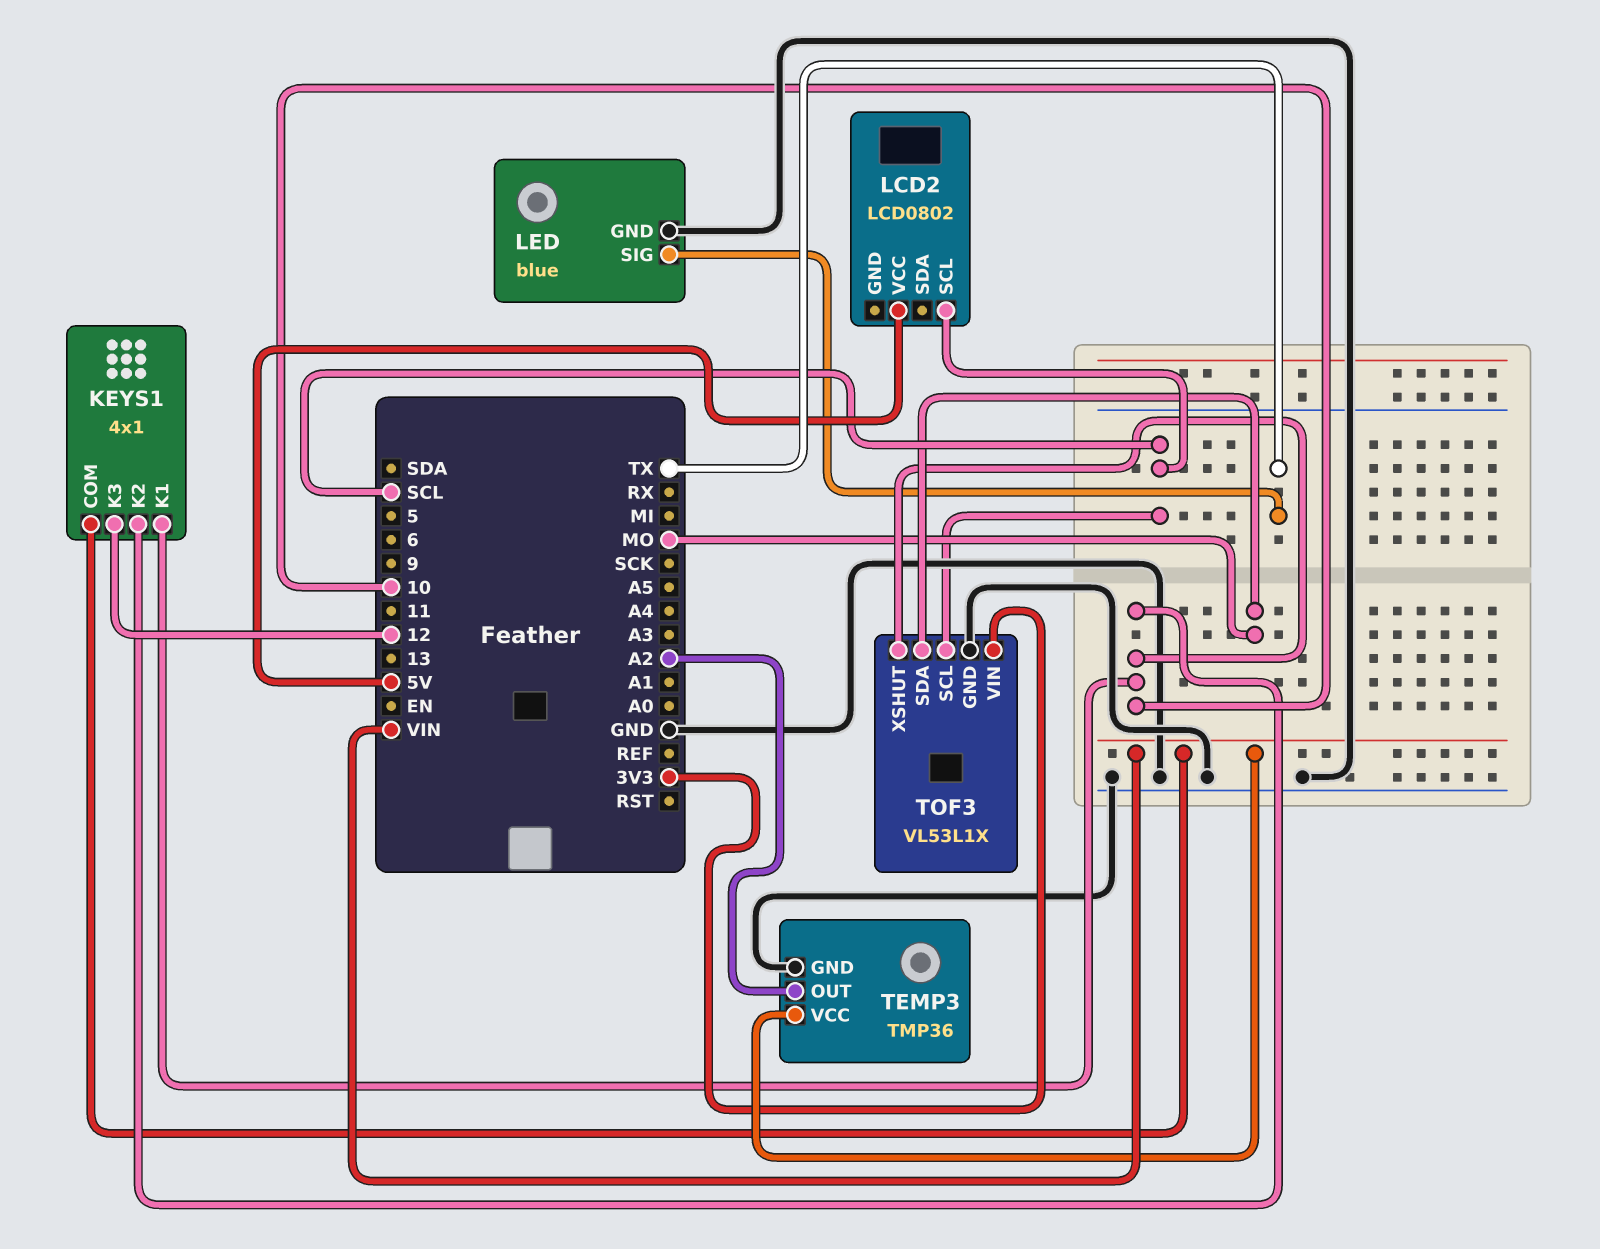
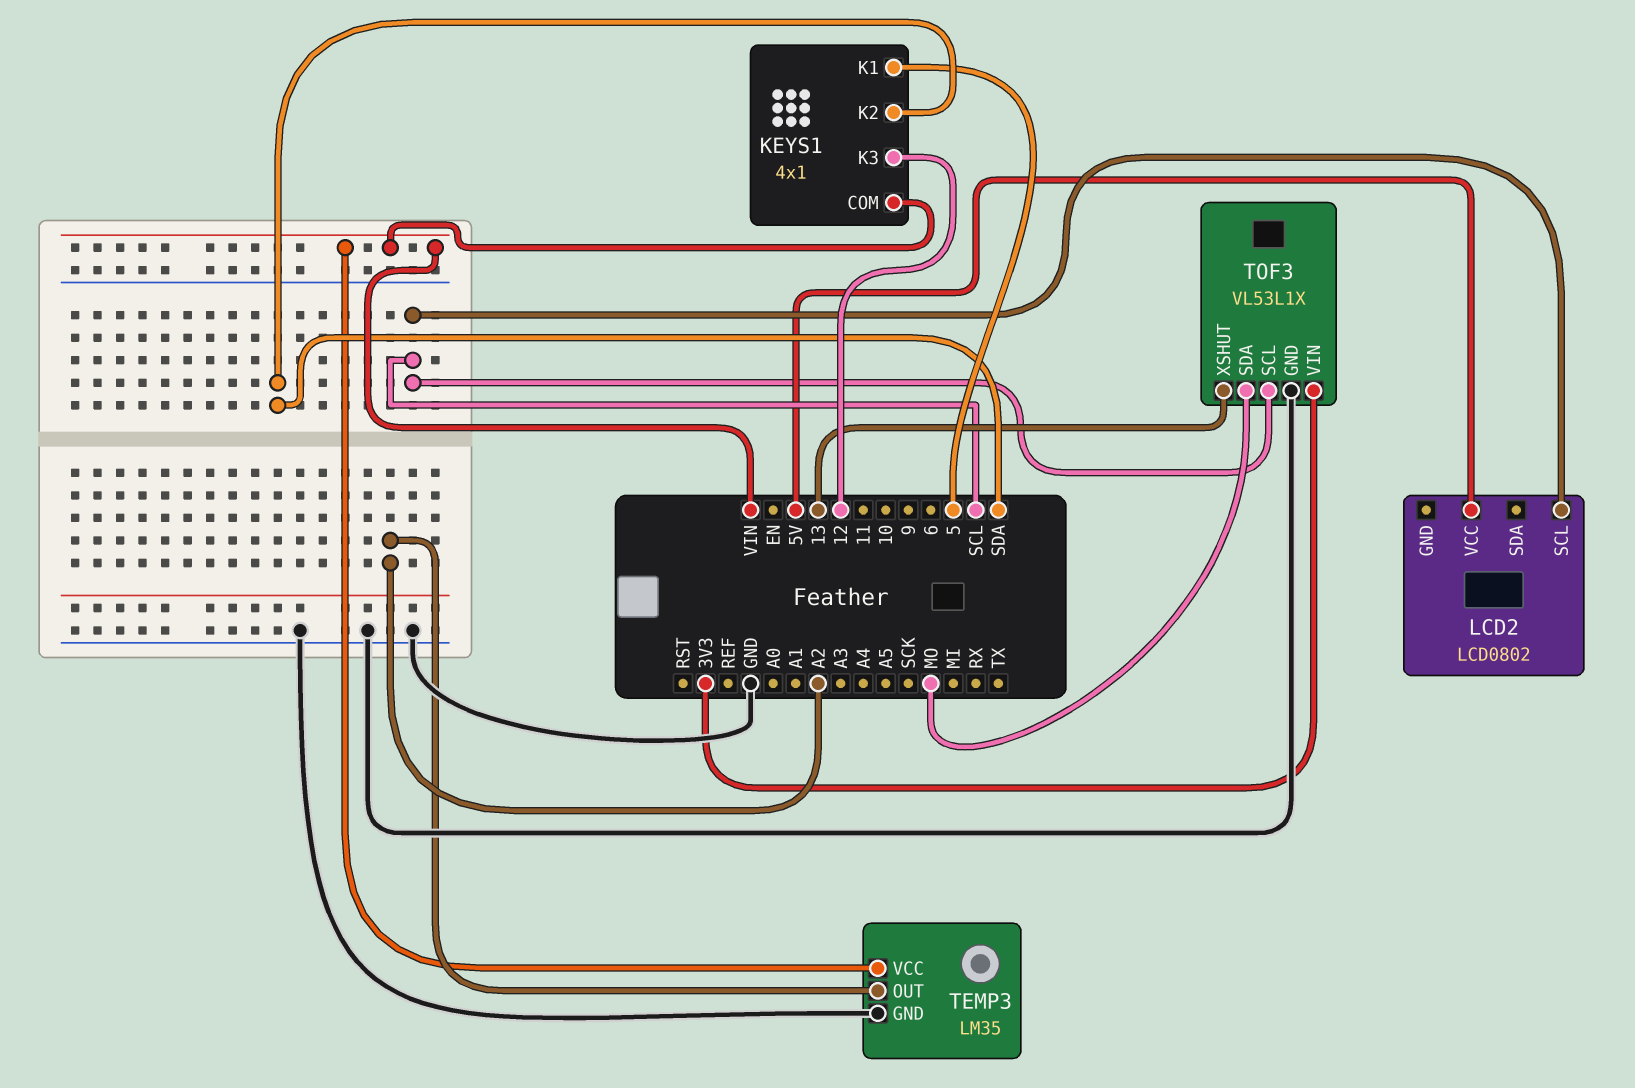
KEYS1 pin K1: 10 -> 5
KEYS1 pin K2: 10 -> SDA
LED: blue -> none
LED pin GND: GND -> none
LED pin SIG: TX -> none
TEMP3: TMP36 -> LM35
TOF3 pin XSHUT: 10 -> 13

